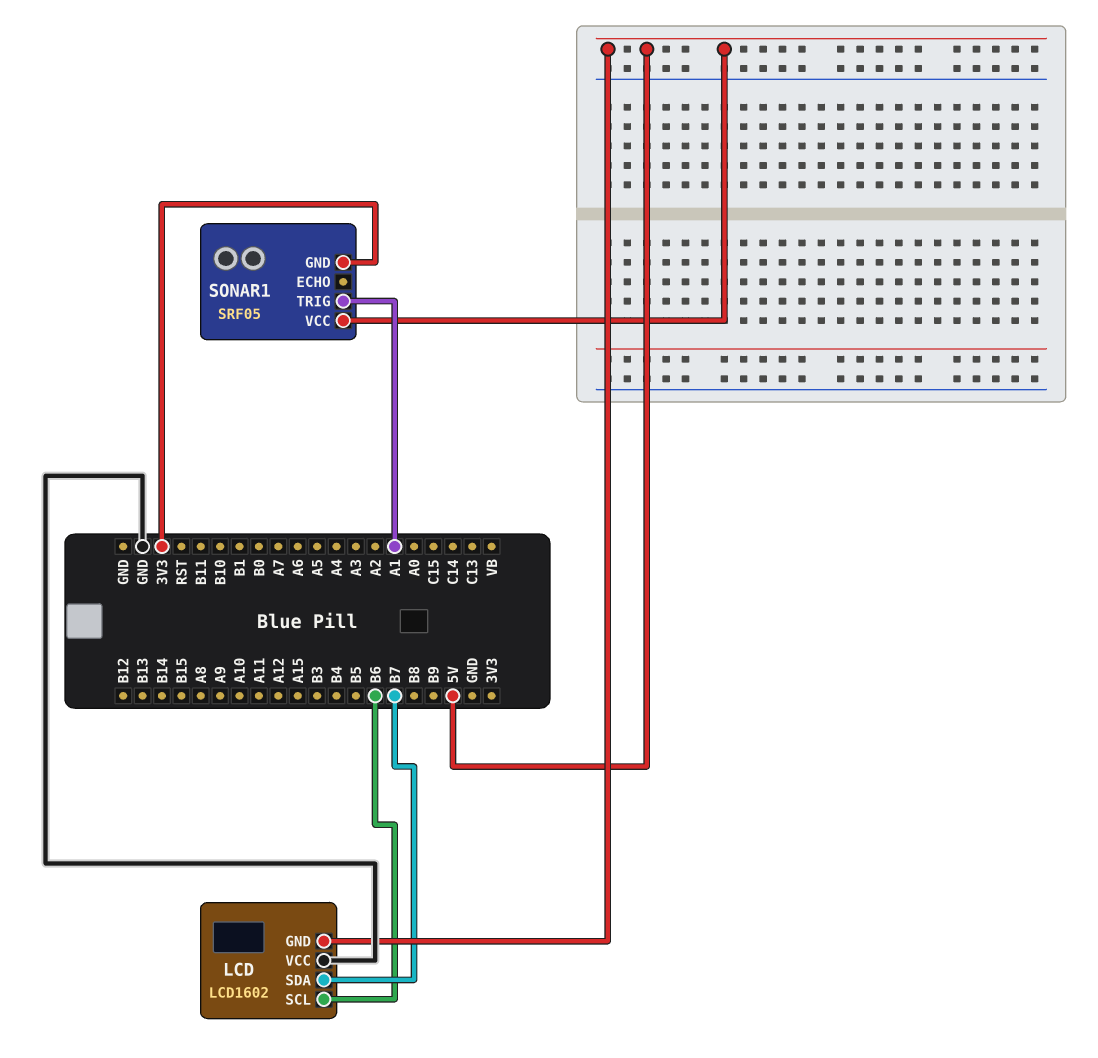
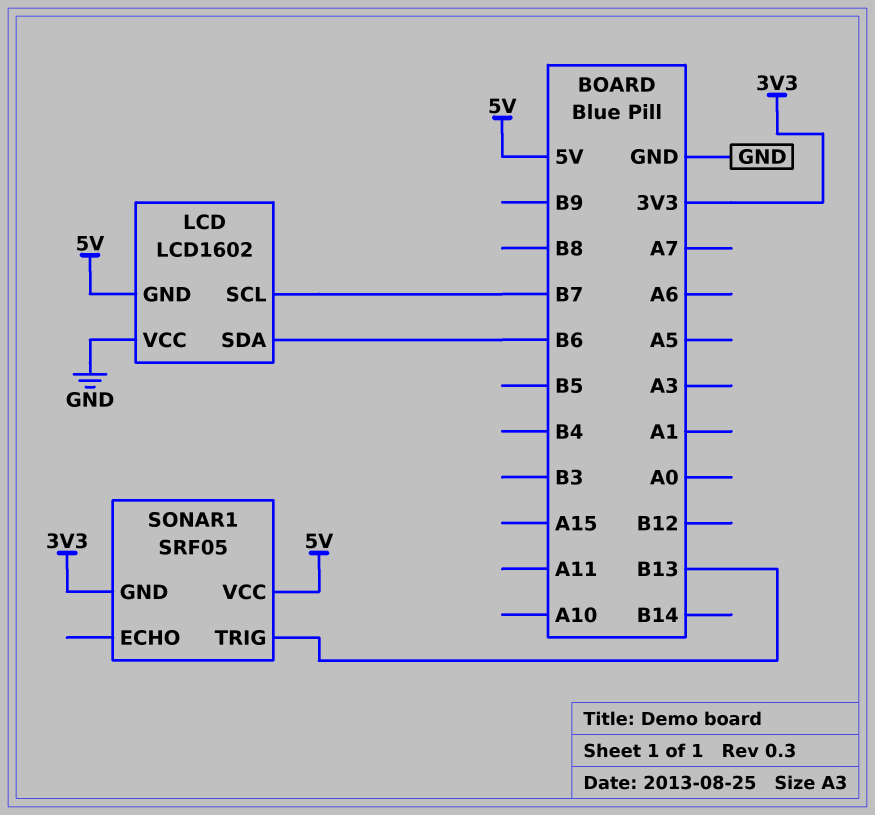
LCD pin SCL: B6 -> B7
LCD pin SDA: B7 -> B6
SONAR1 pin TRIG: A1 -> B13

